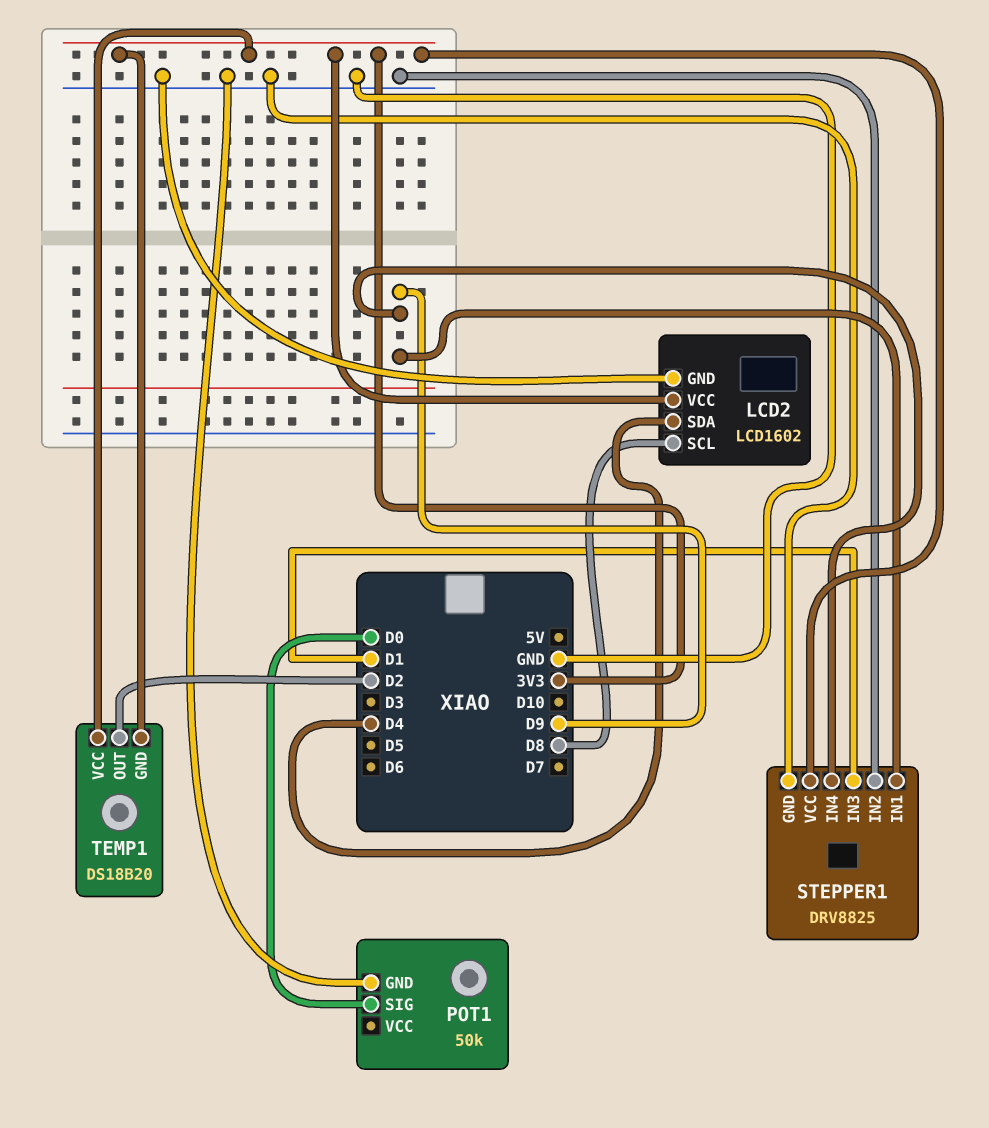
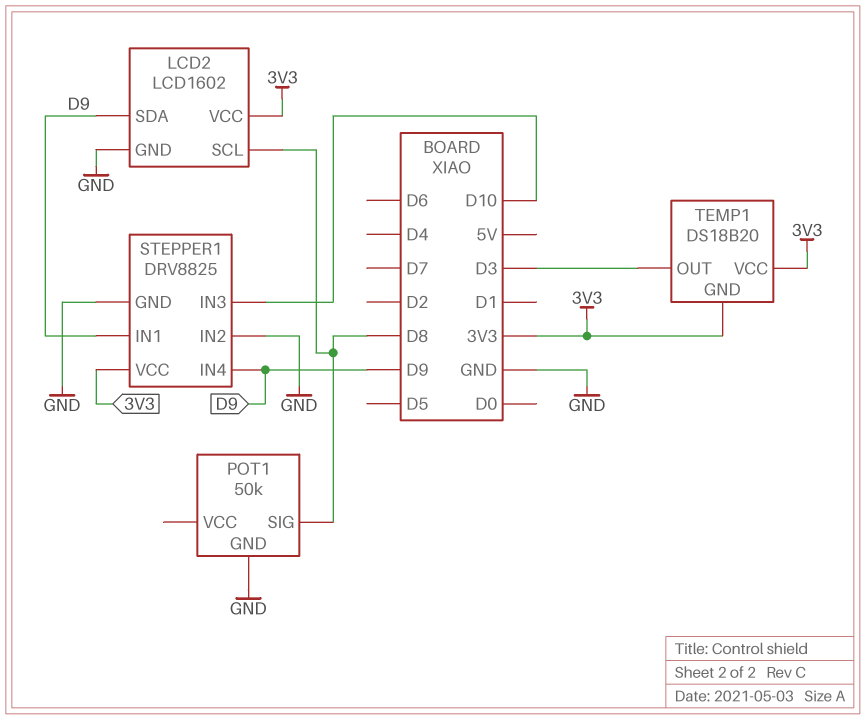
LCD2 pin SDA: D4 -> D9
POT1 pin SIG: D0 -> D8
STEPPER1 pin IN3: D1 -> D10
TEMP1 pin OUT: D2 -> D3

